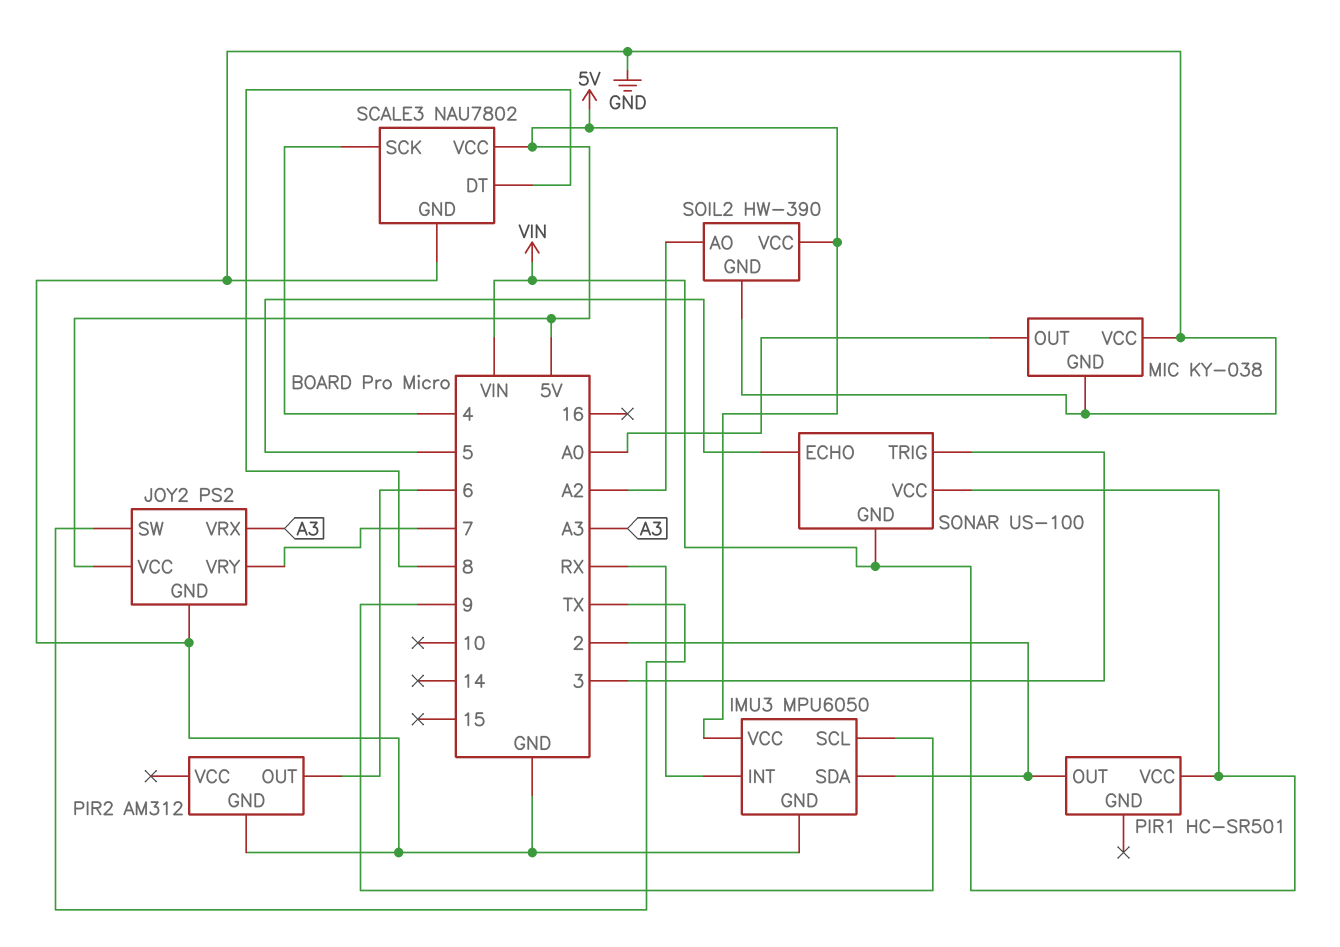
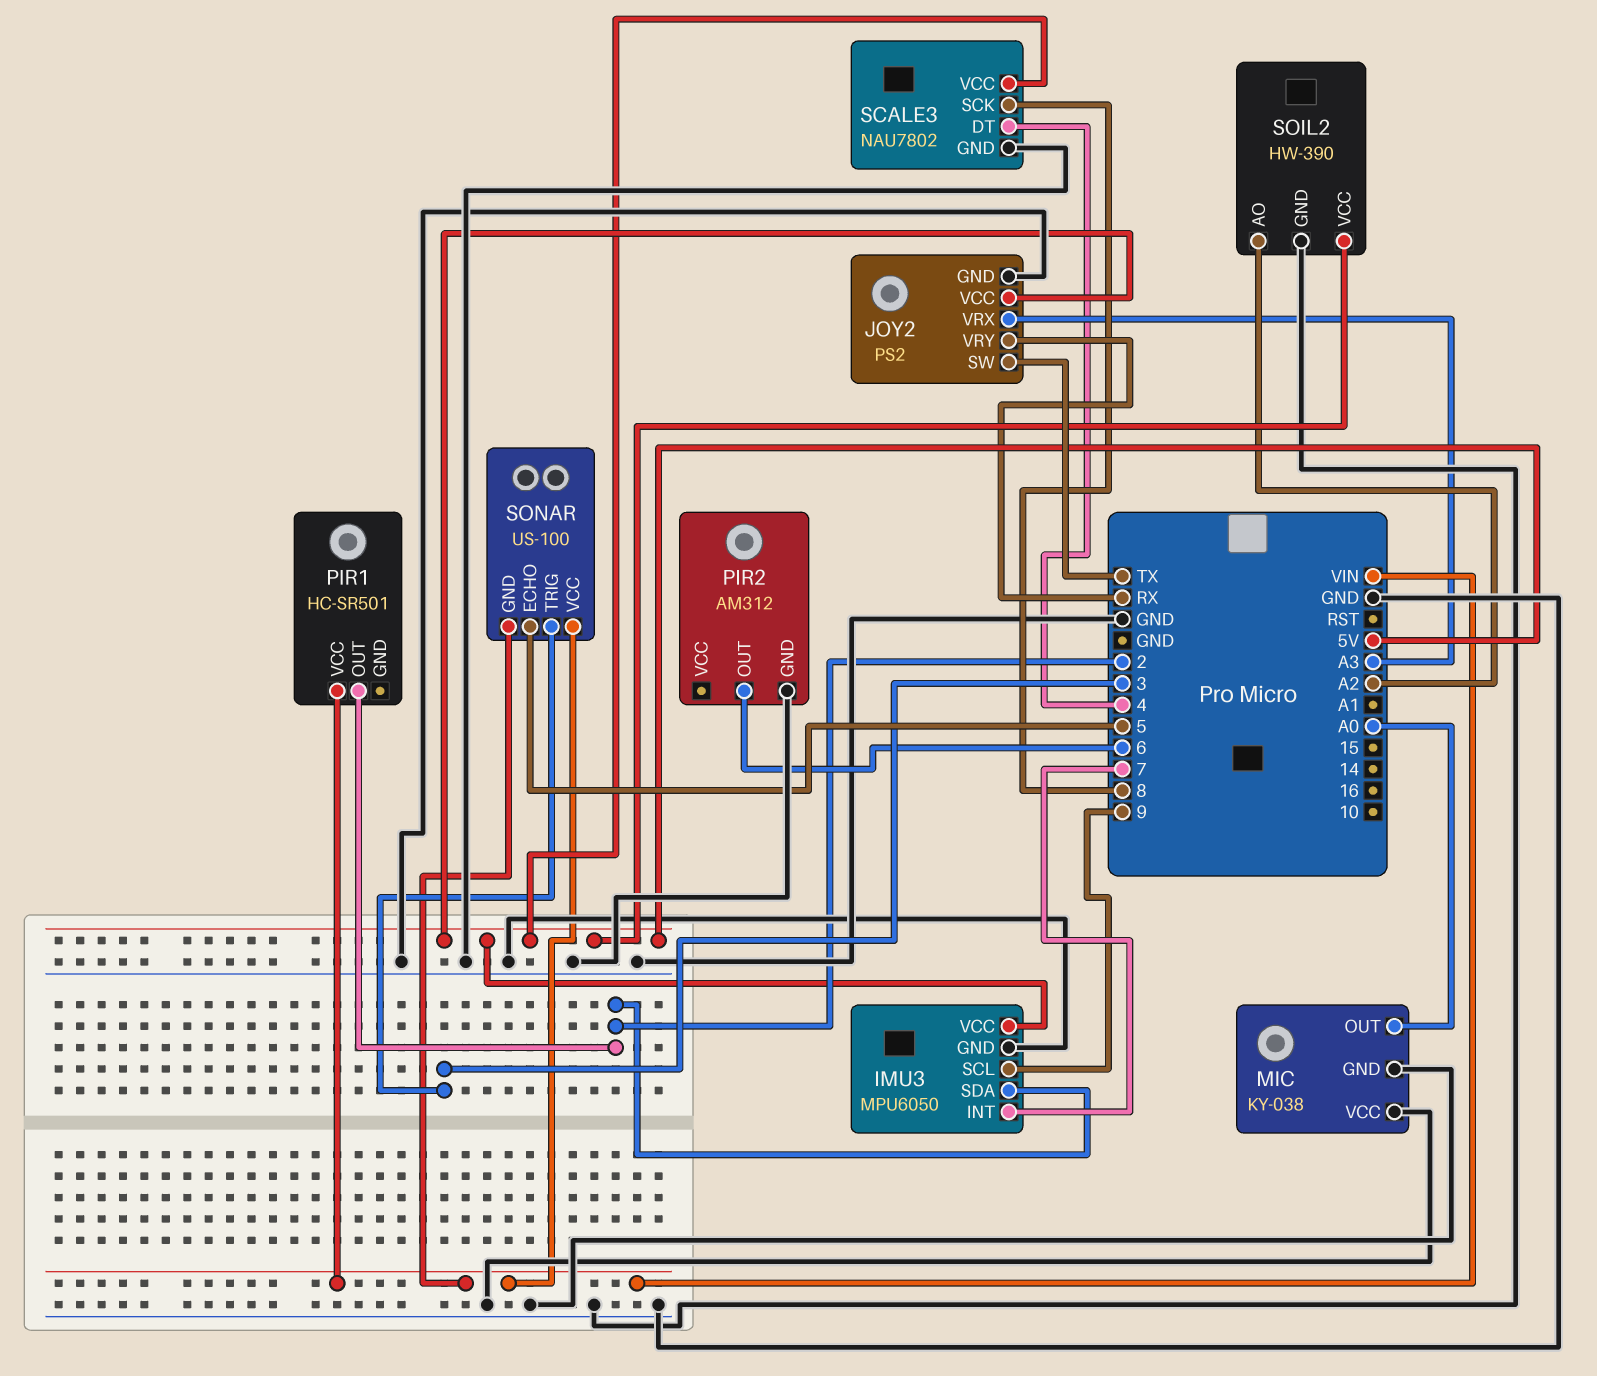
IMU3 pin INT: RX -> 7
JOY2 pin VRY: 7 -> RX
SCALE3 pin DT: 8 -> 4
SCALE3 pin SCK: 4 -> 8

